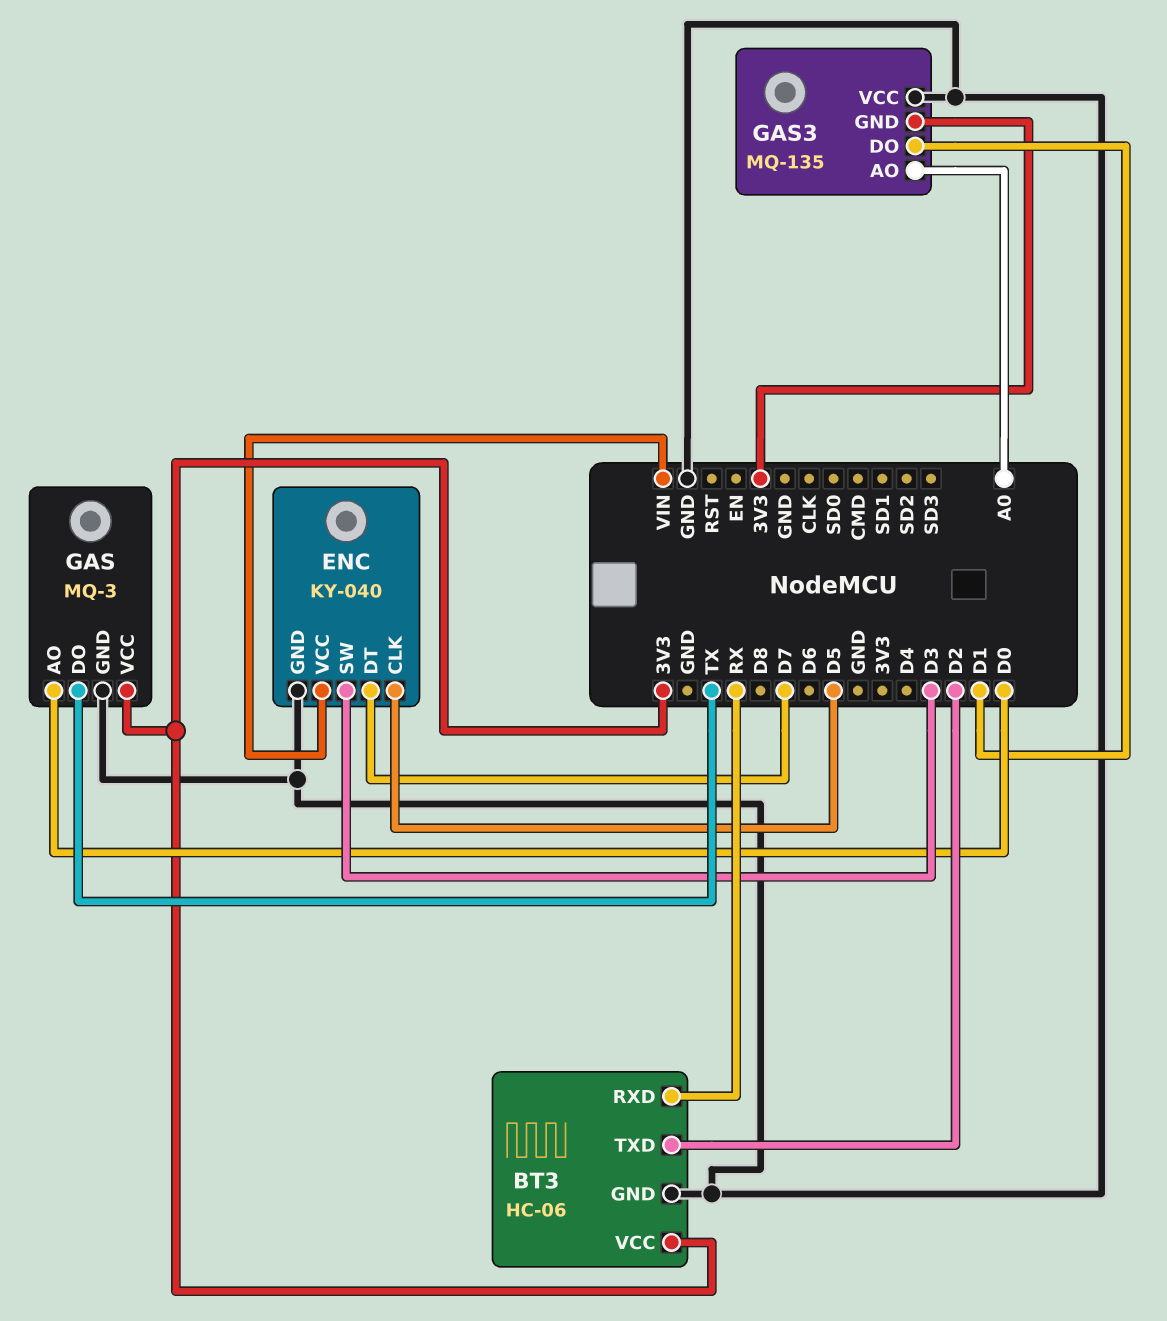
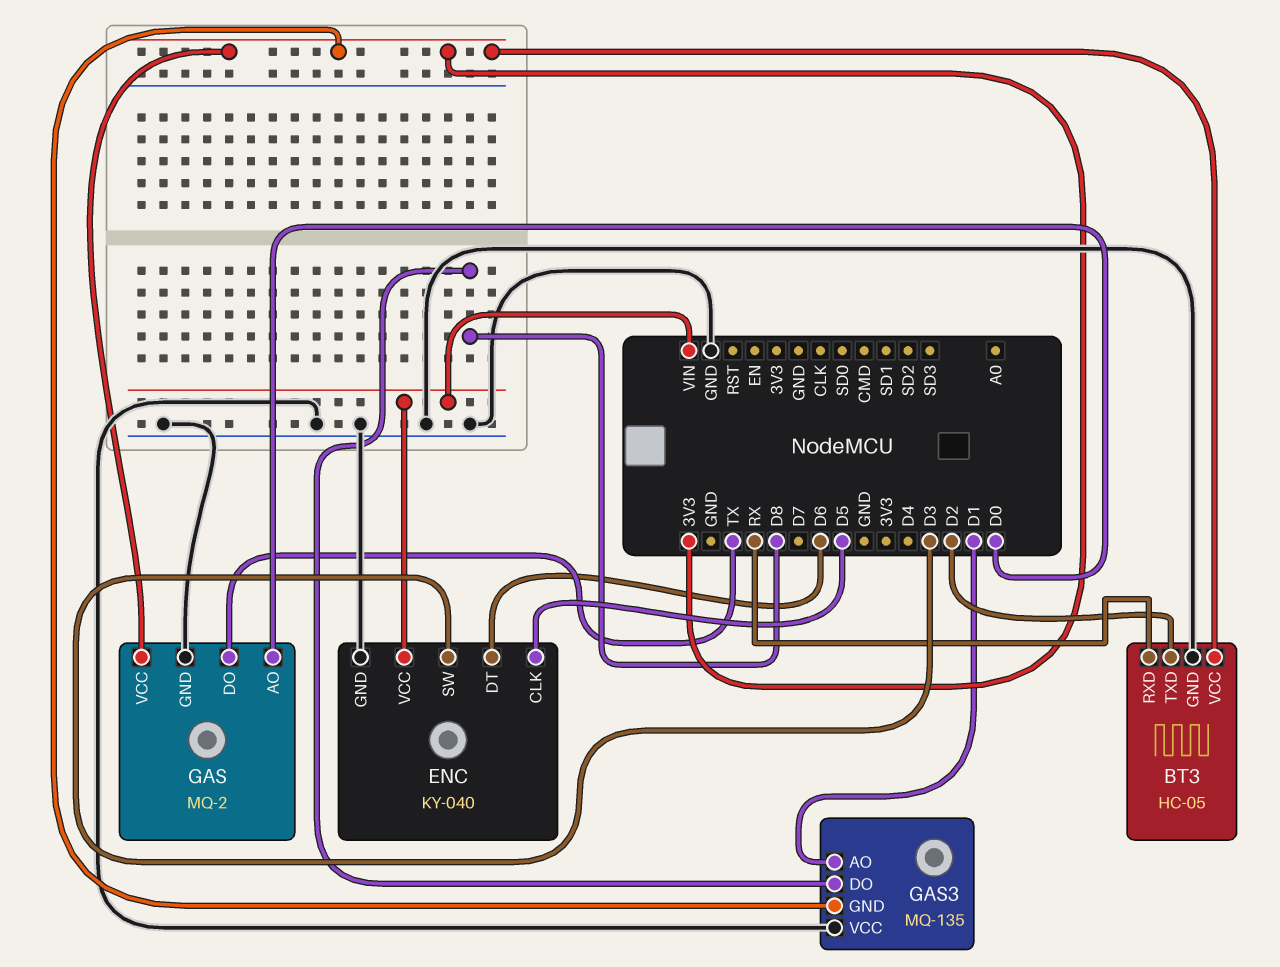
BT3: HC-06 -> HC-05
ENC pin DT: D7 -> D6
GAS: MQ-3 -> MQ-2
GAS3 pin AO: A0 -> D1
GAS3 pin DO: D1 -> D8

